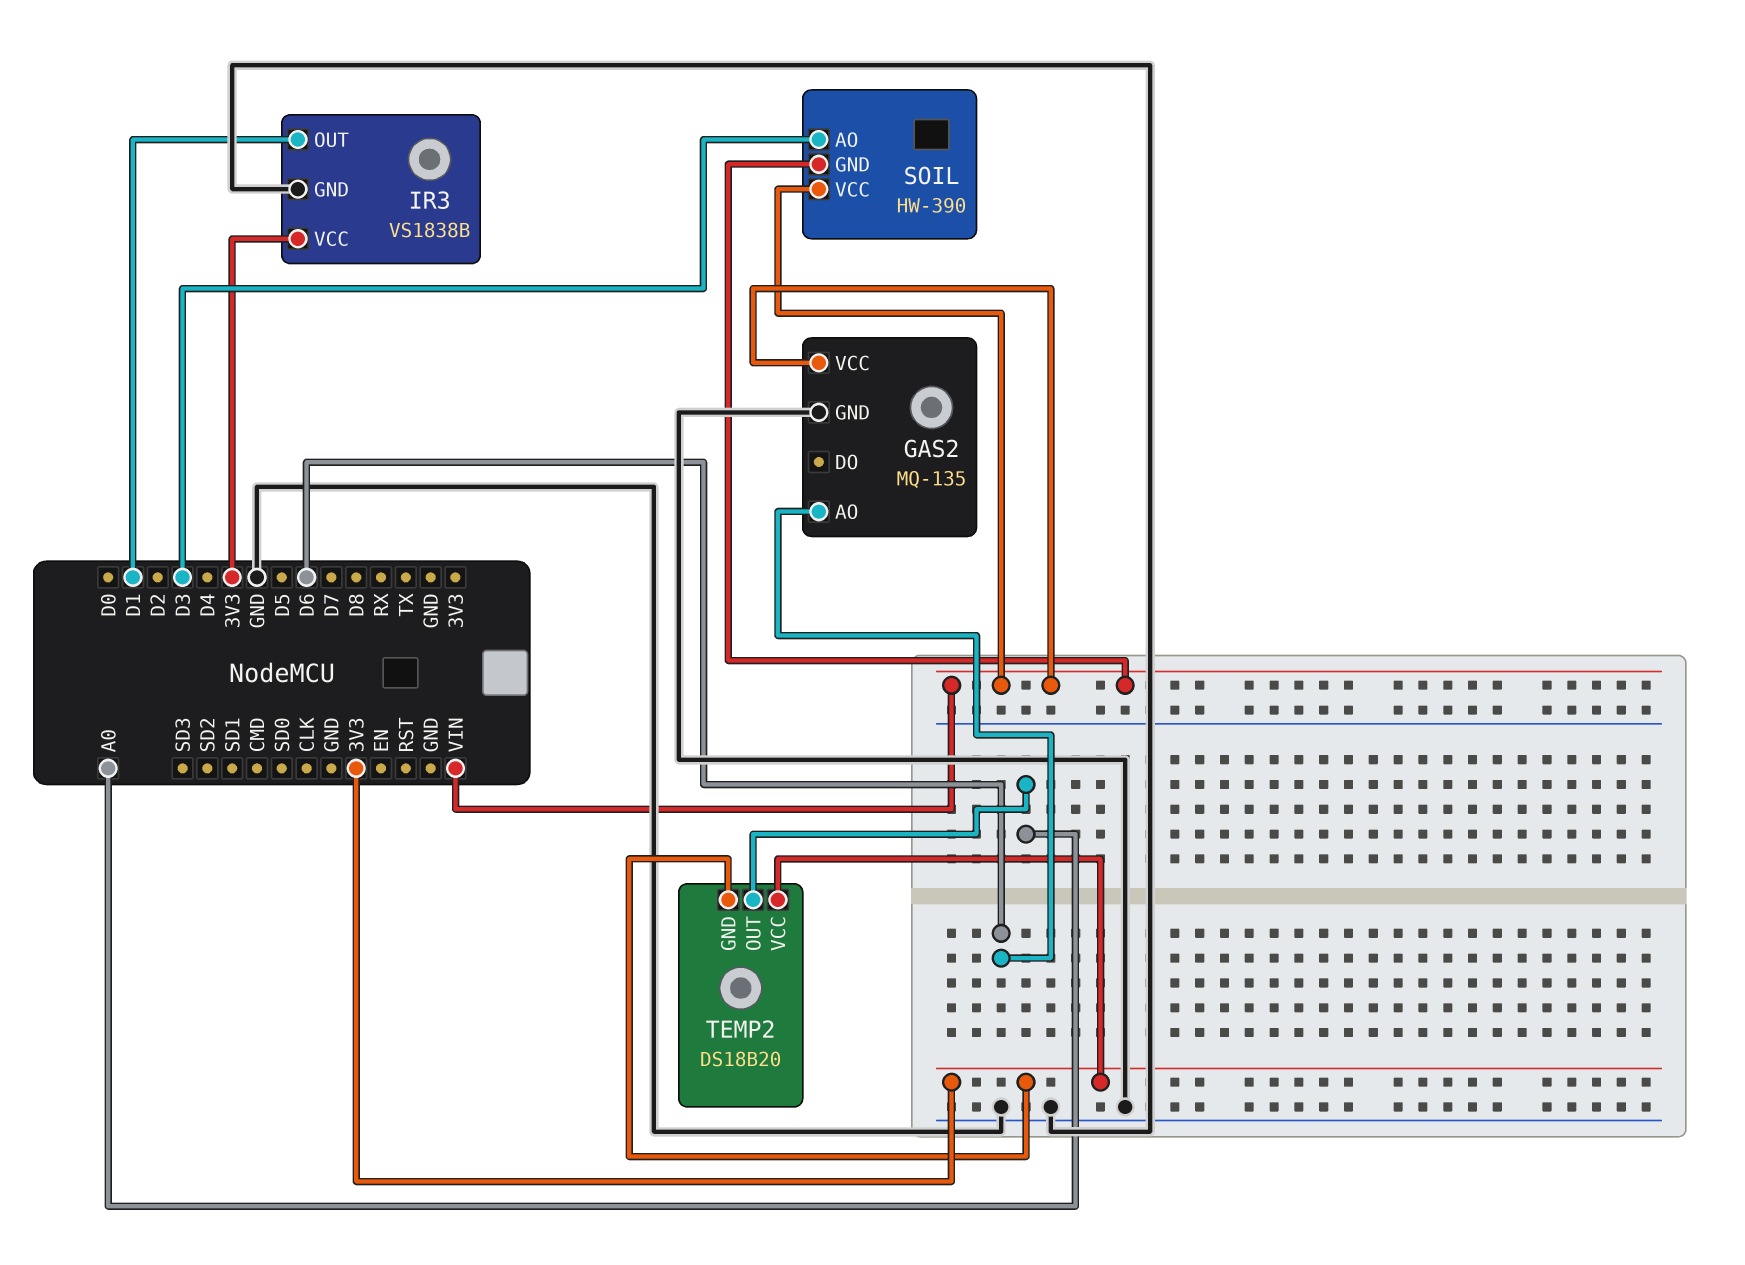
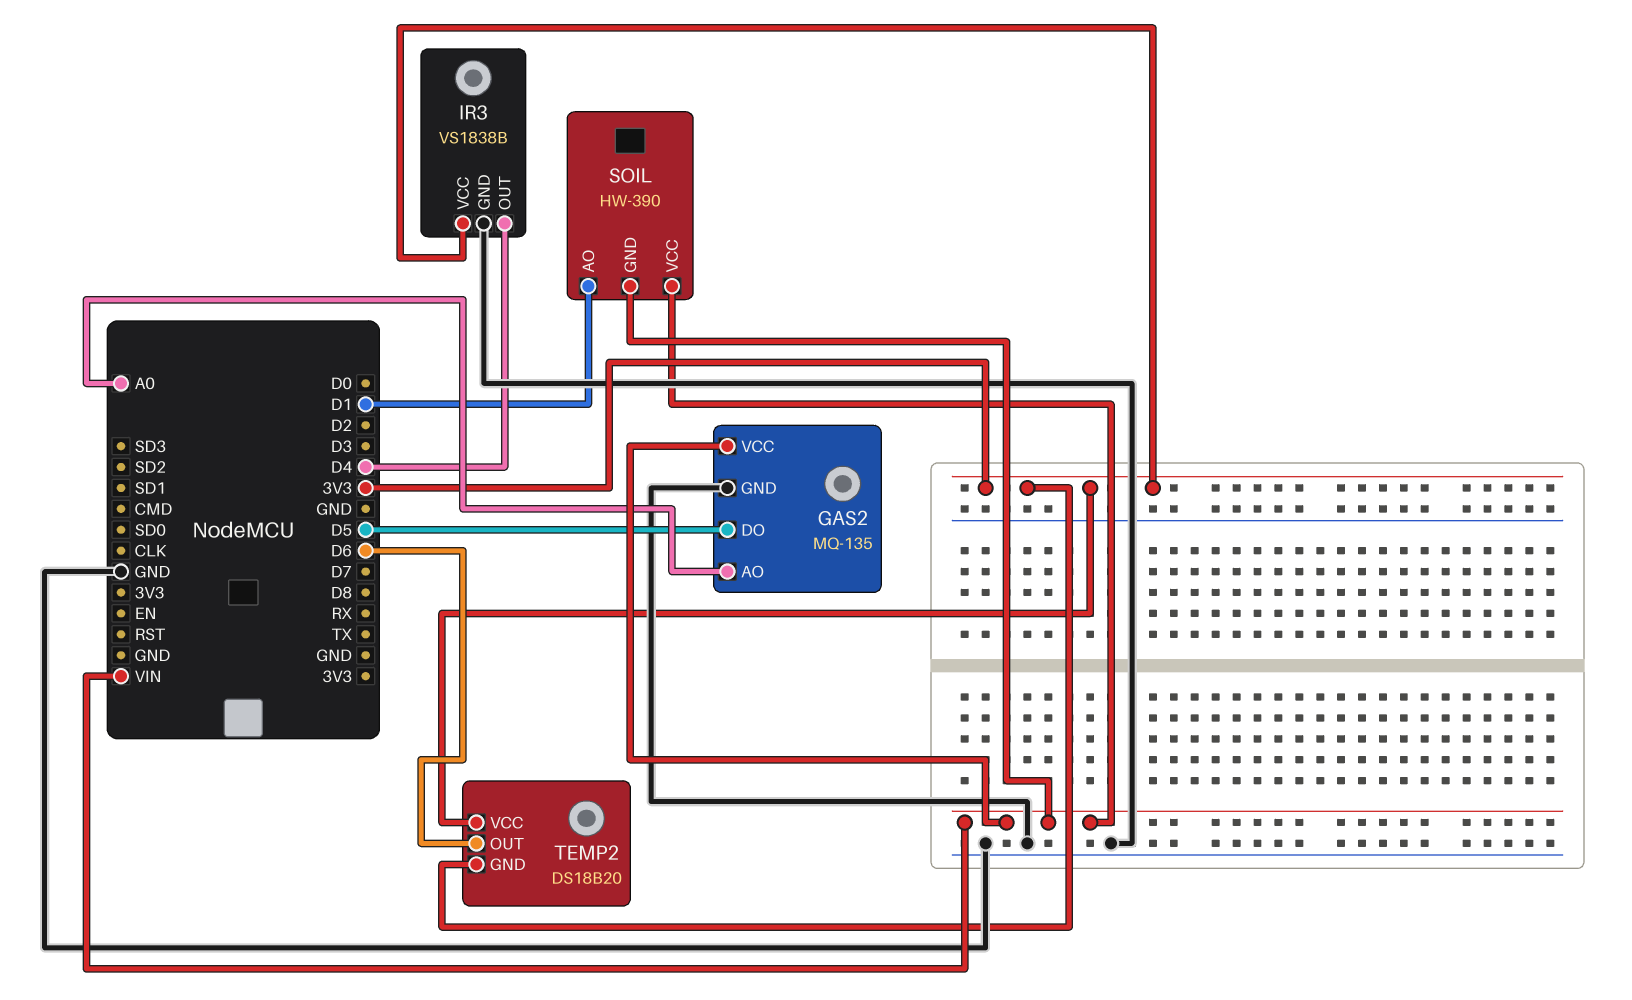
GAS2 pin AO: D6 -> A0
GAS2 pin DO: none -> D5
IR3 pin OUT: D1 -> D4
SOIL pin AO: D3 -> D1
TEMP2 pin OUT: A0 -> D6

